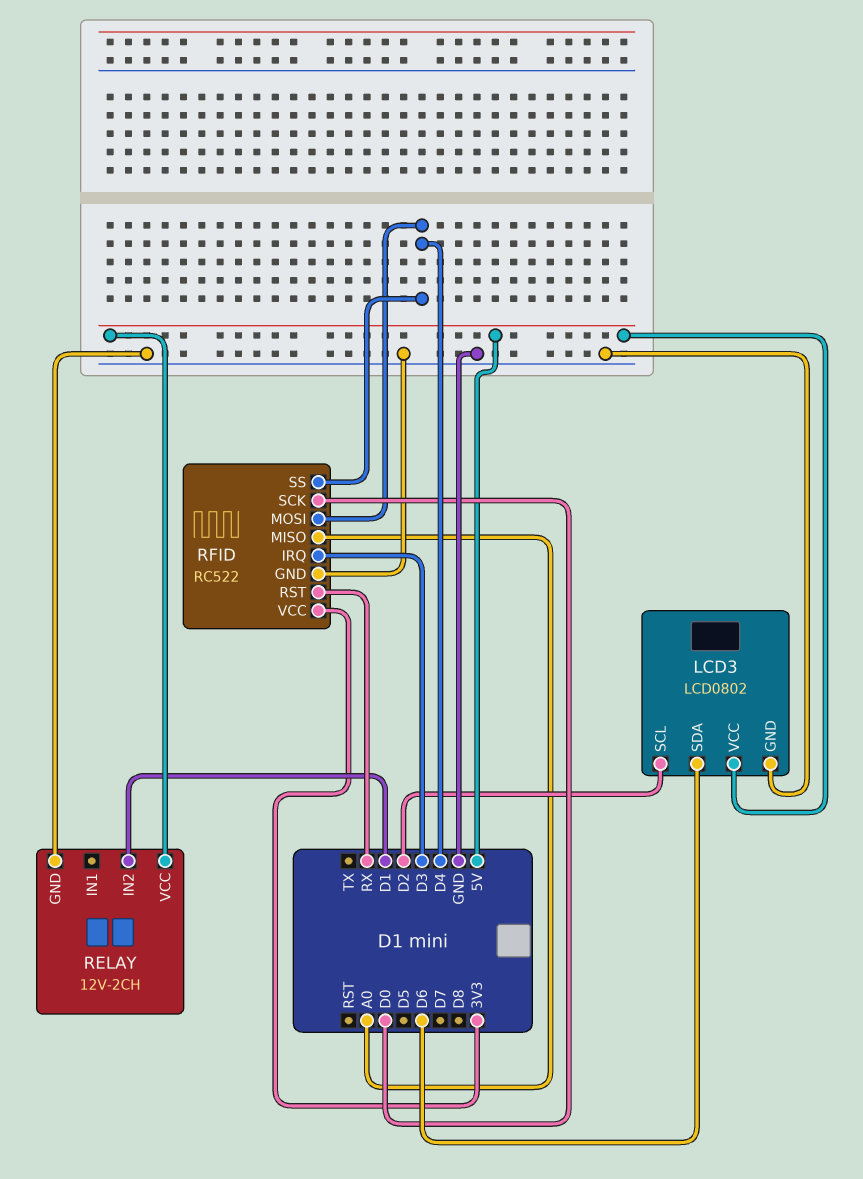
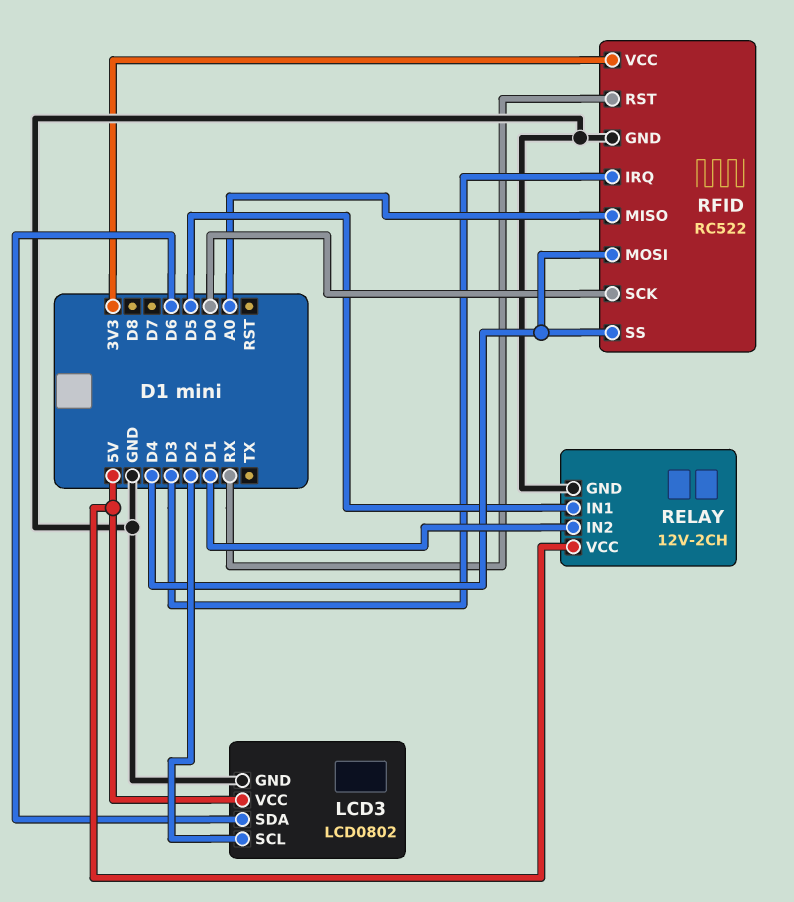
RELAY pin IN1: none -> D5

